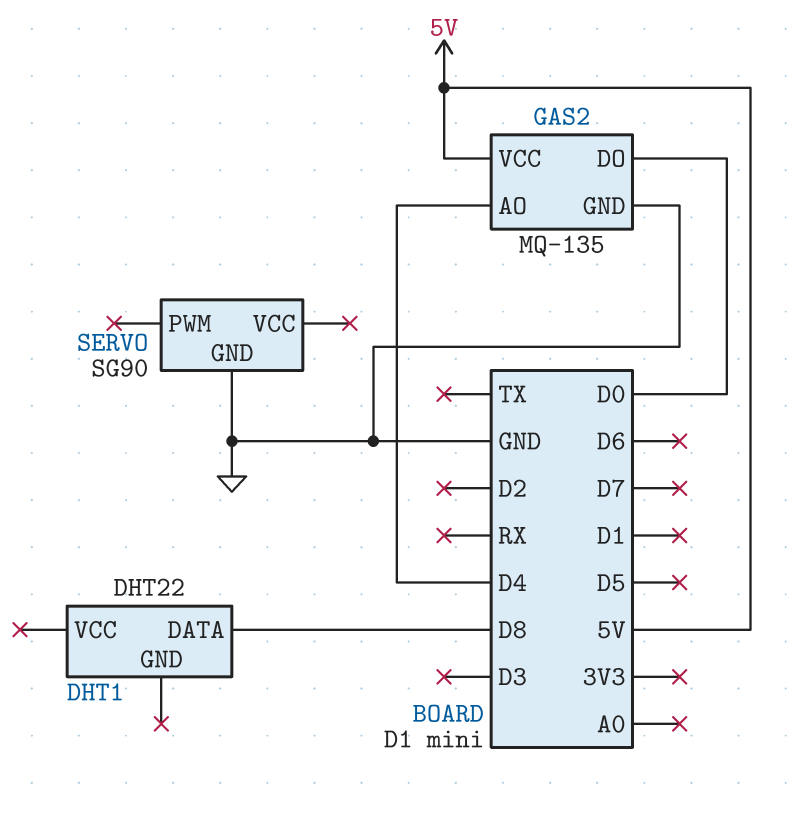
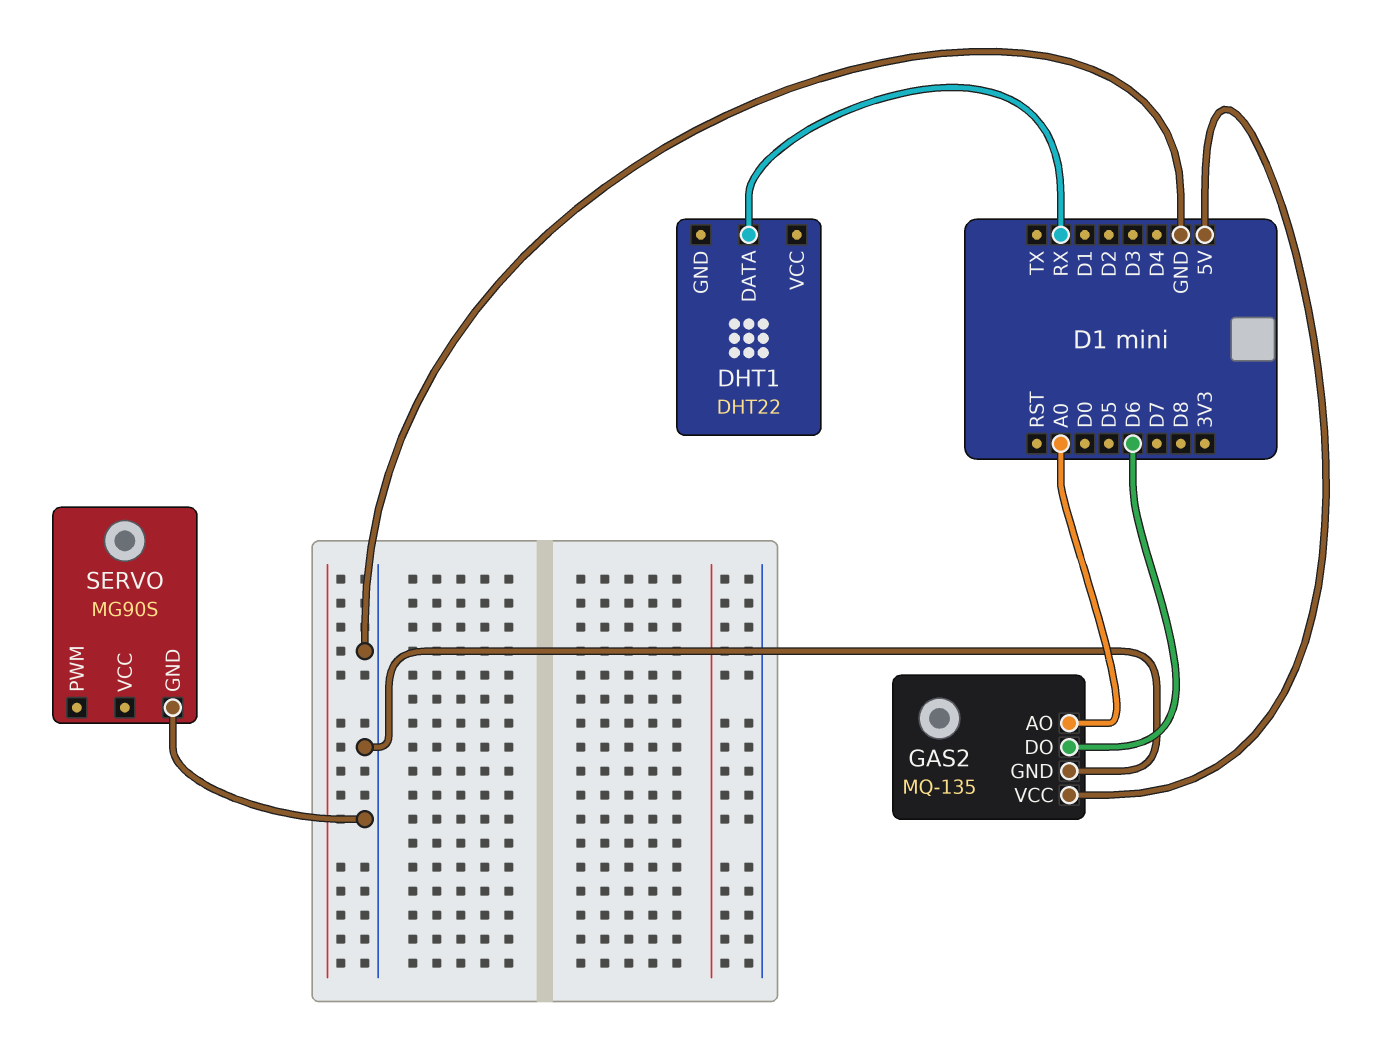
DHT1 pin DATA: D8 -> RX
GAS2 pin AO: D4 -> A0
GAS2 pin DO: D0 -> D6
SERVO: SG90 -> MG90S

